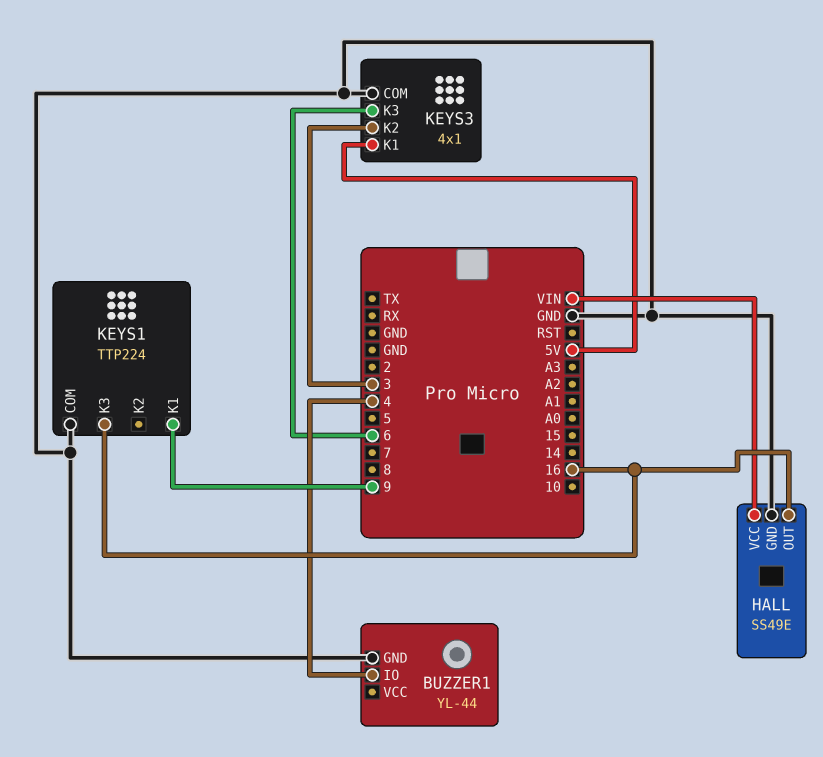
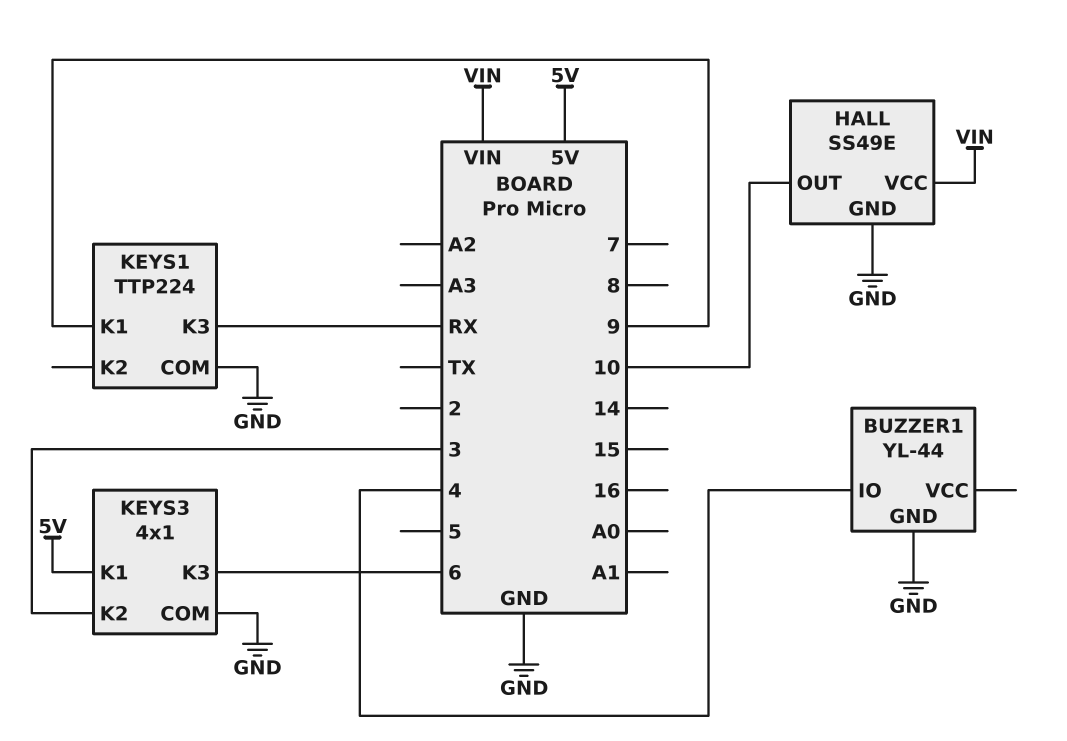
HALL pin OUT: 16 -> 10
KEYS1 pin K3: 16 -> RX

